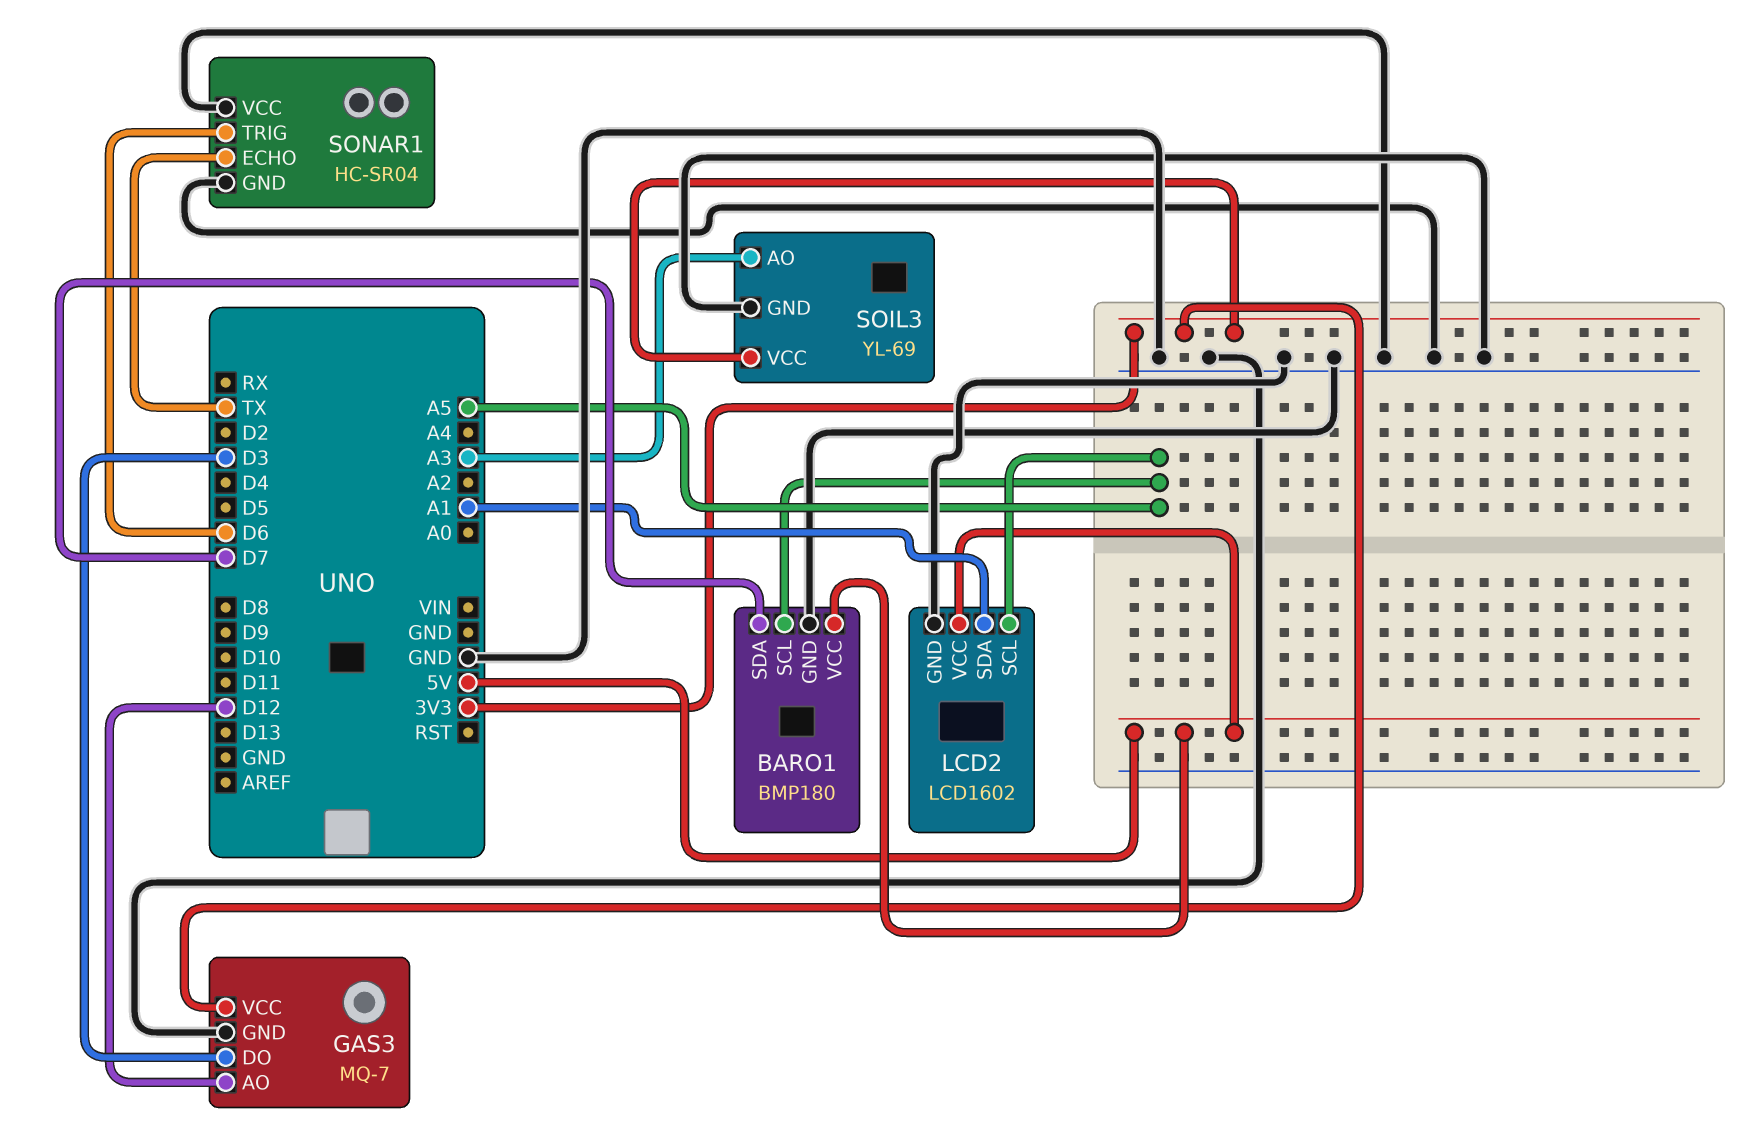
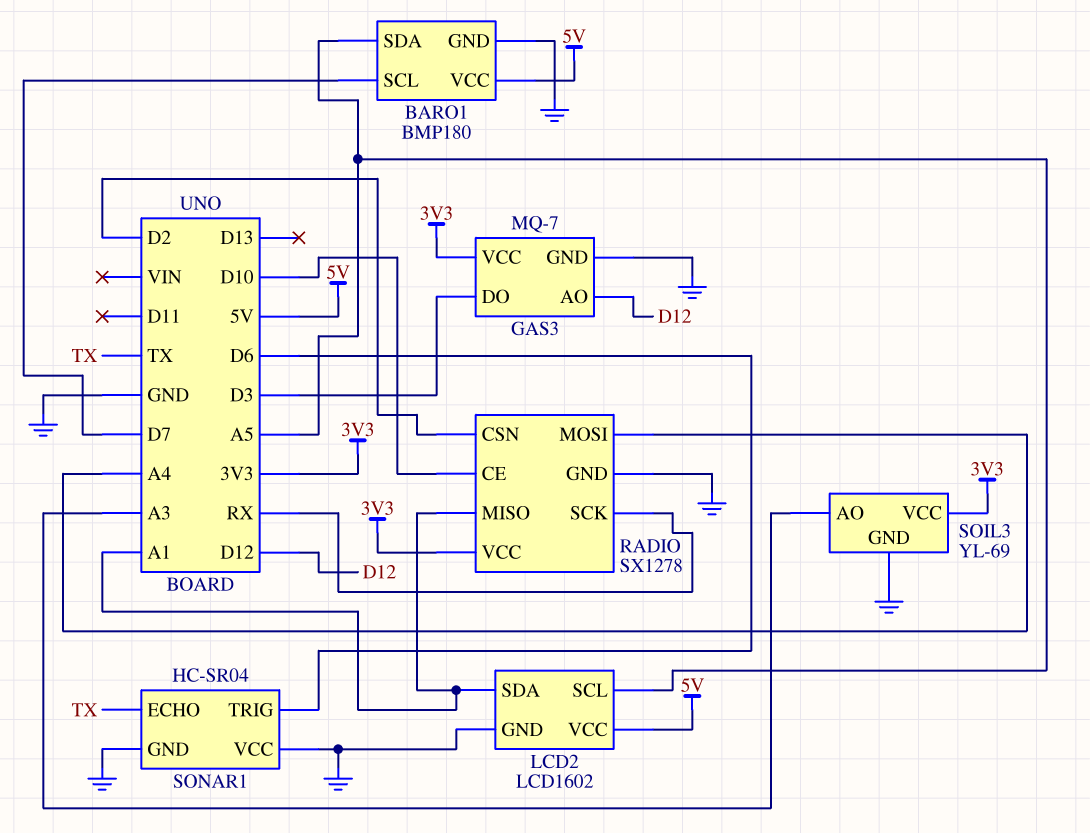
BARO1 pin SCL: A5 -> D7
BARO1 pin SDA: D7 -> A5
RADIO: none -> SX1278
RADIO pin CE: none -> D10
RADIO pin CSN: none -> D2
RADIO pin GND: none -> GND
RADIO pin MISO: none -> A1
RADIO pin MOSI: none -> A4
RADIO pin SCK: none -> RX
RADIO pin VCC: none -> 3V3

